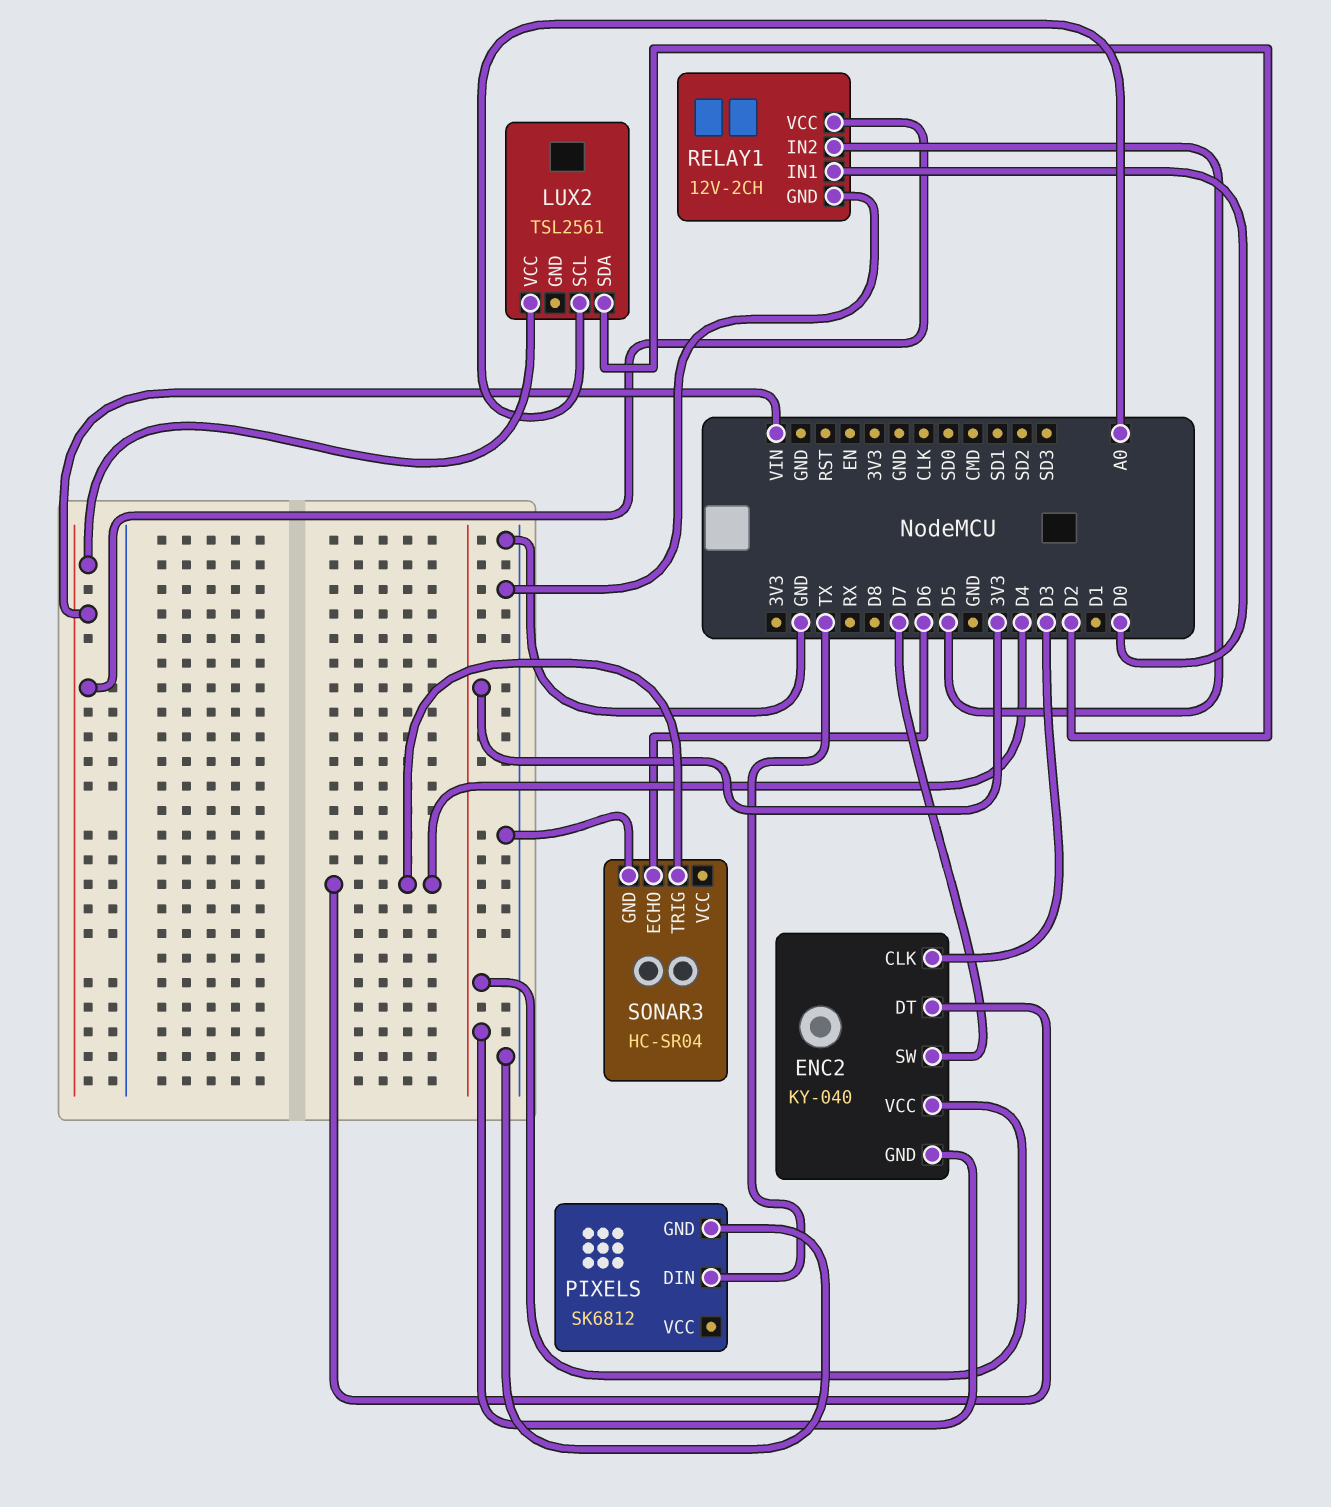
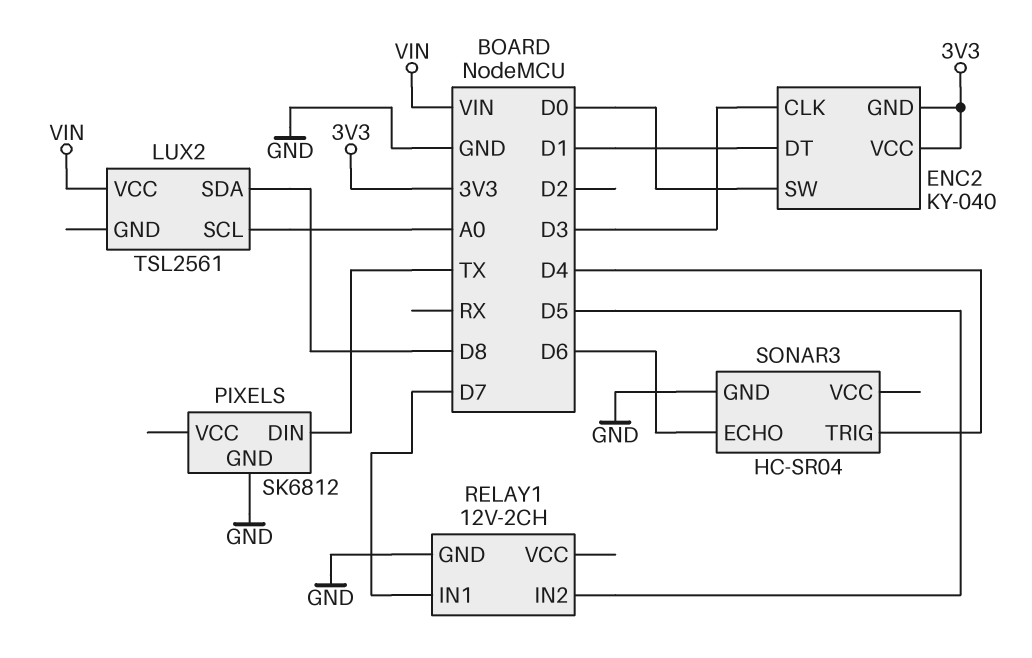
ENC2 pin DT: D4 -> D1
ENC2 pin SW: D7 -> D0
LUX2 pin SDA: D2 -> D8
RELAY1 pin IN1: D0 -> D7
RELAY1 pin VCC: VIN -> none

